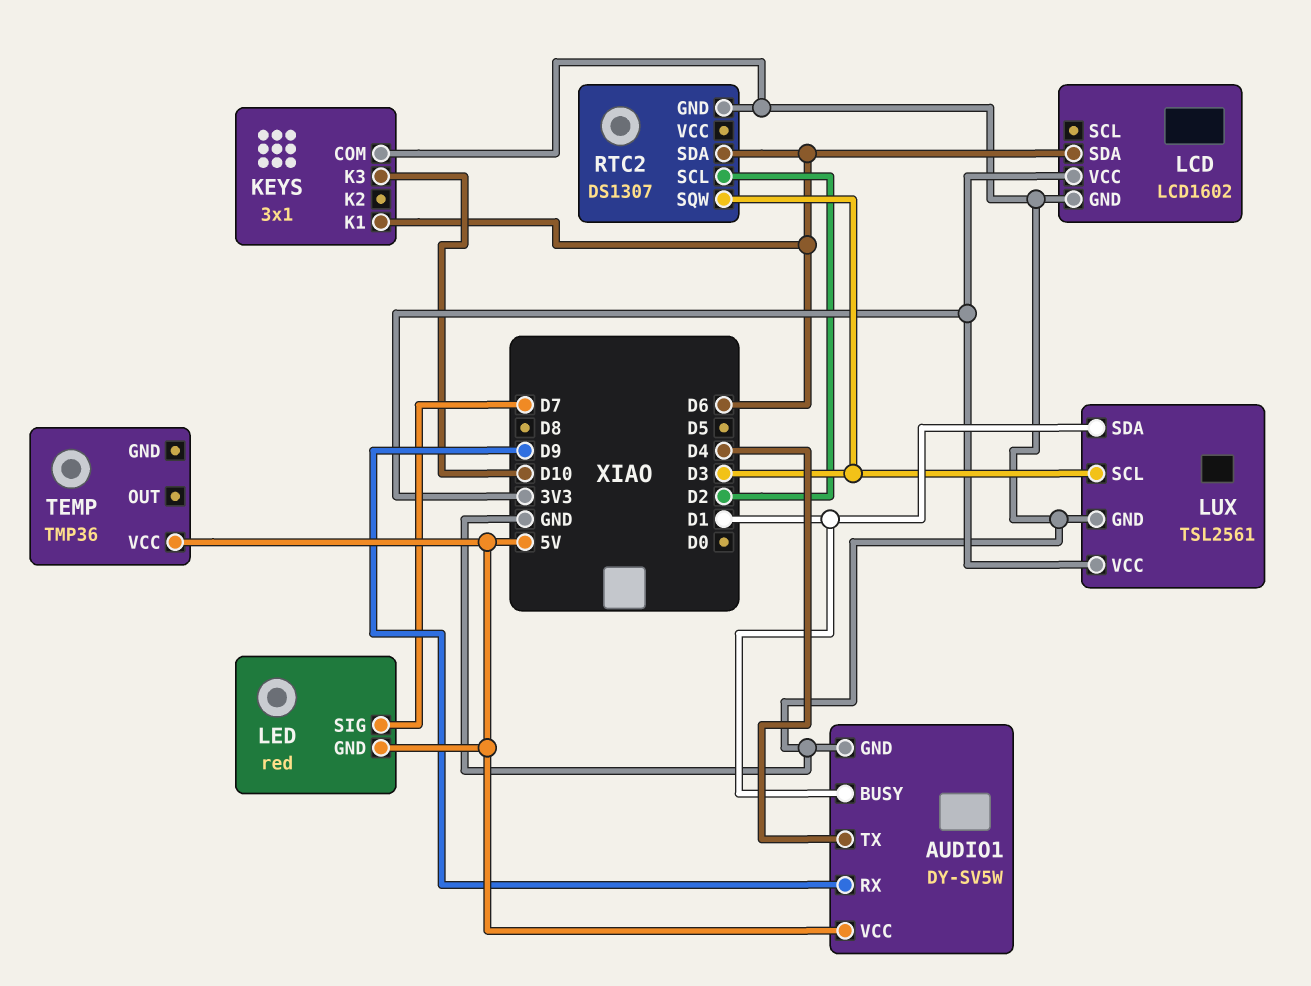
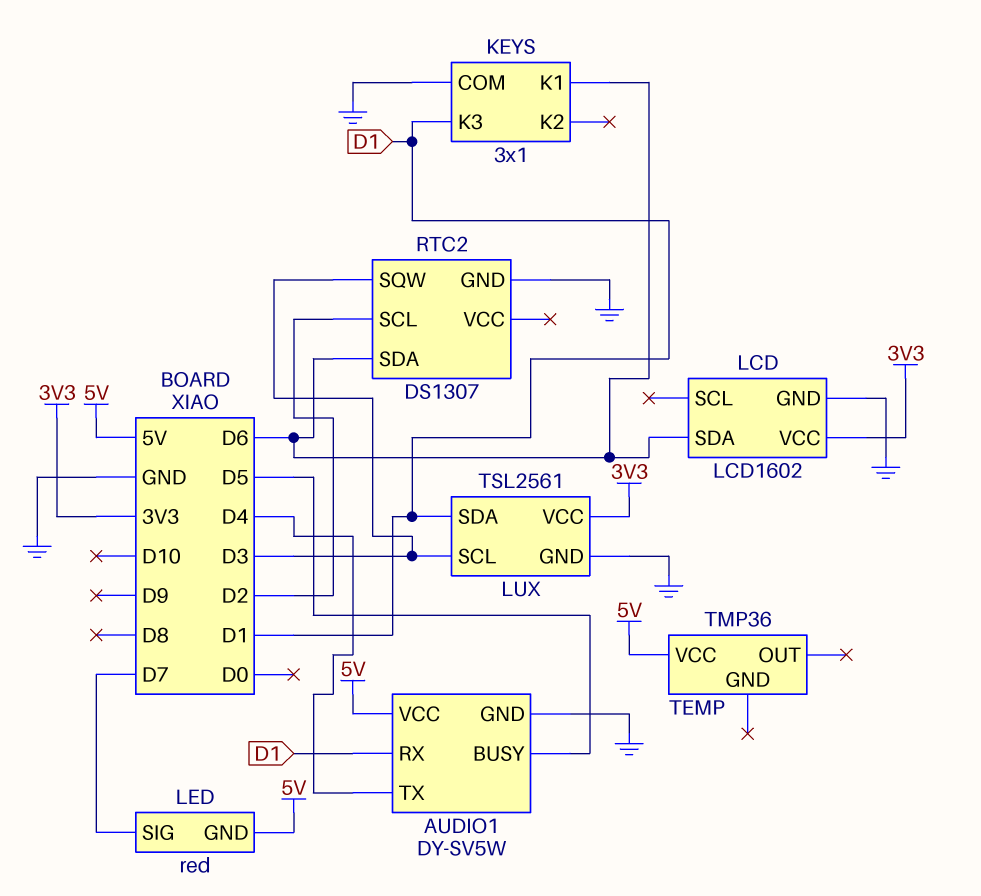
AUDIO1 pin BUSY: D1 -> D5
AUDIO1 pin RX: D9 -> D1
KEYS pin K3: D10 -> D1

